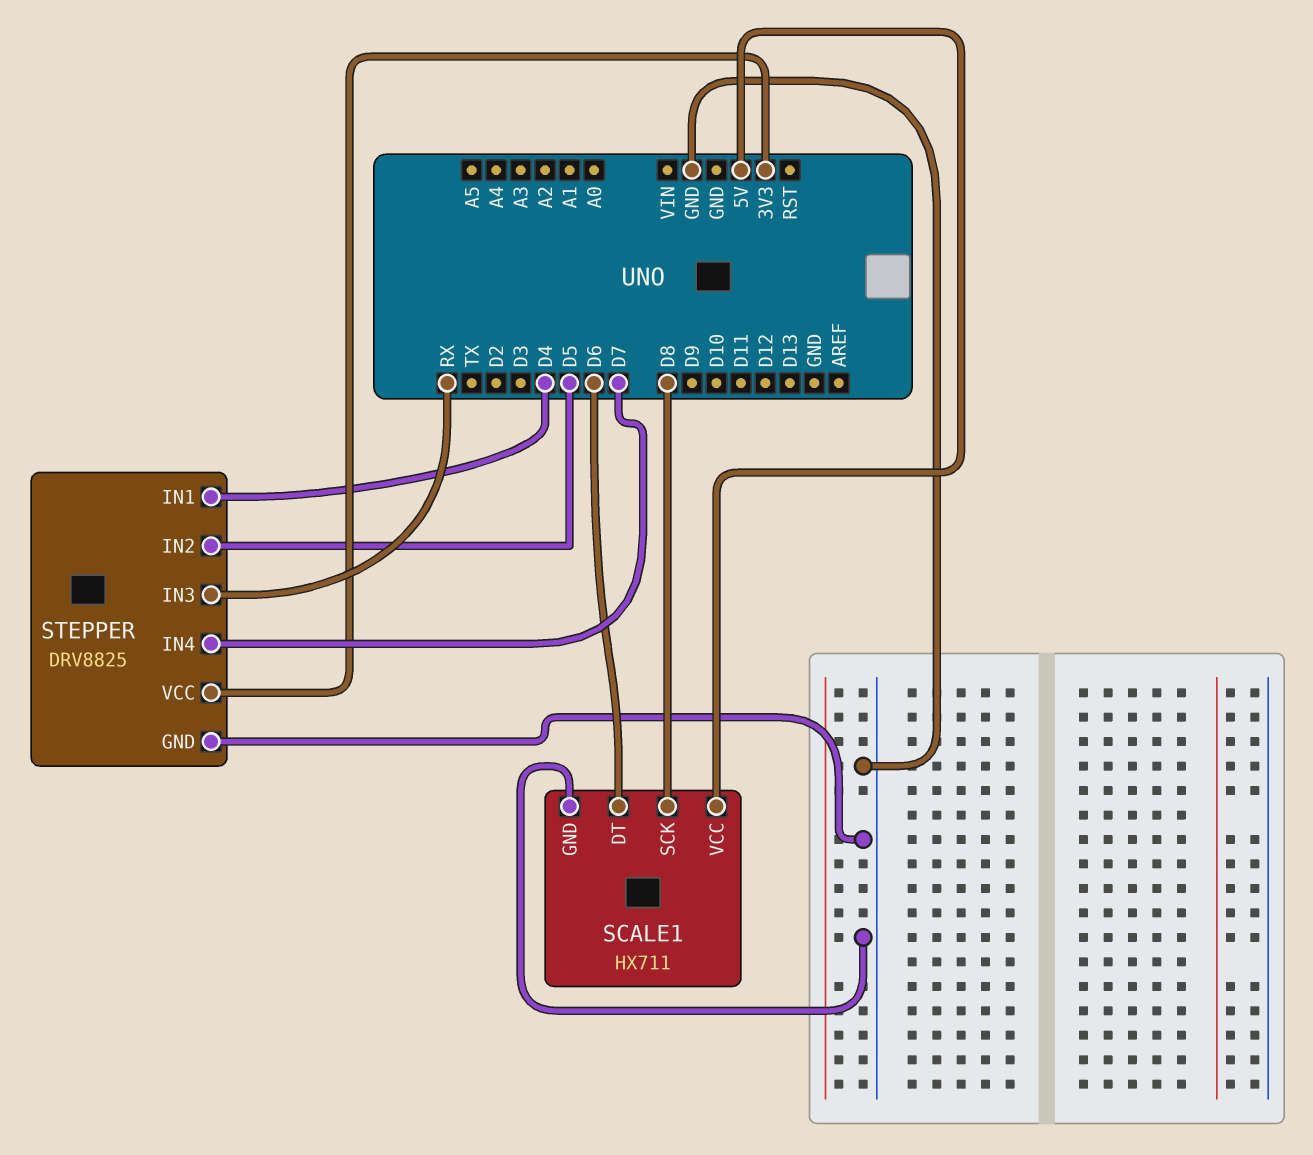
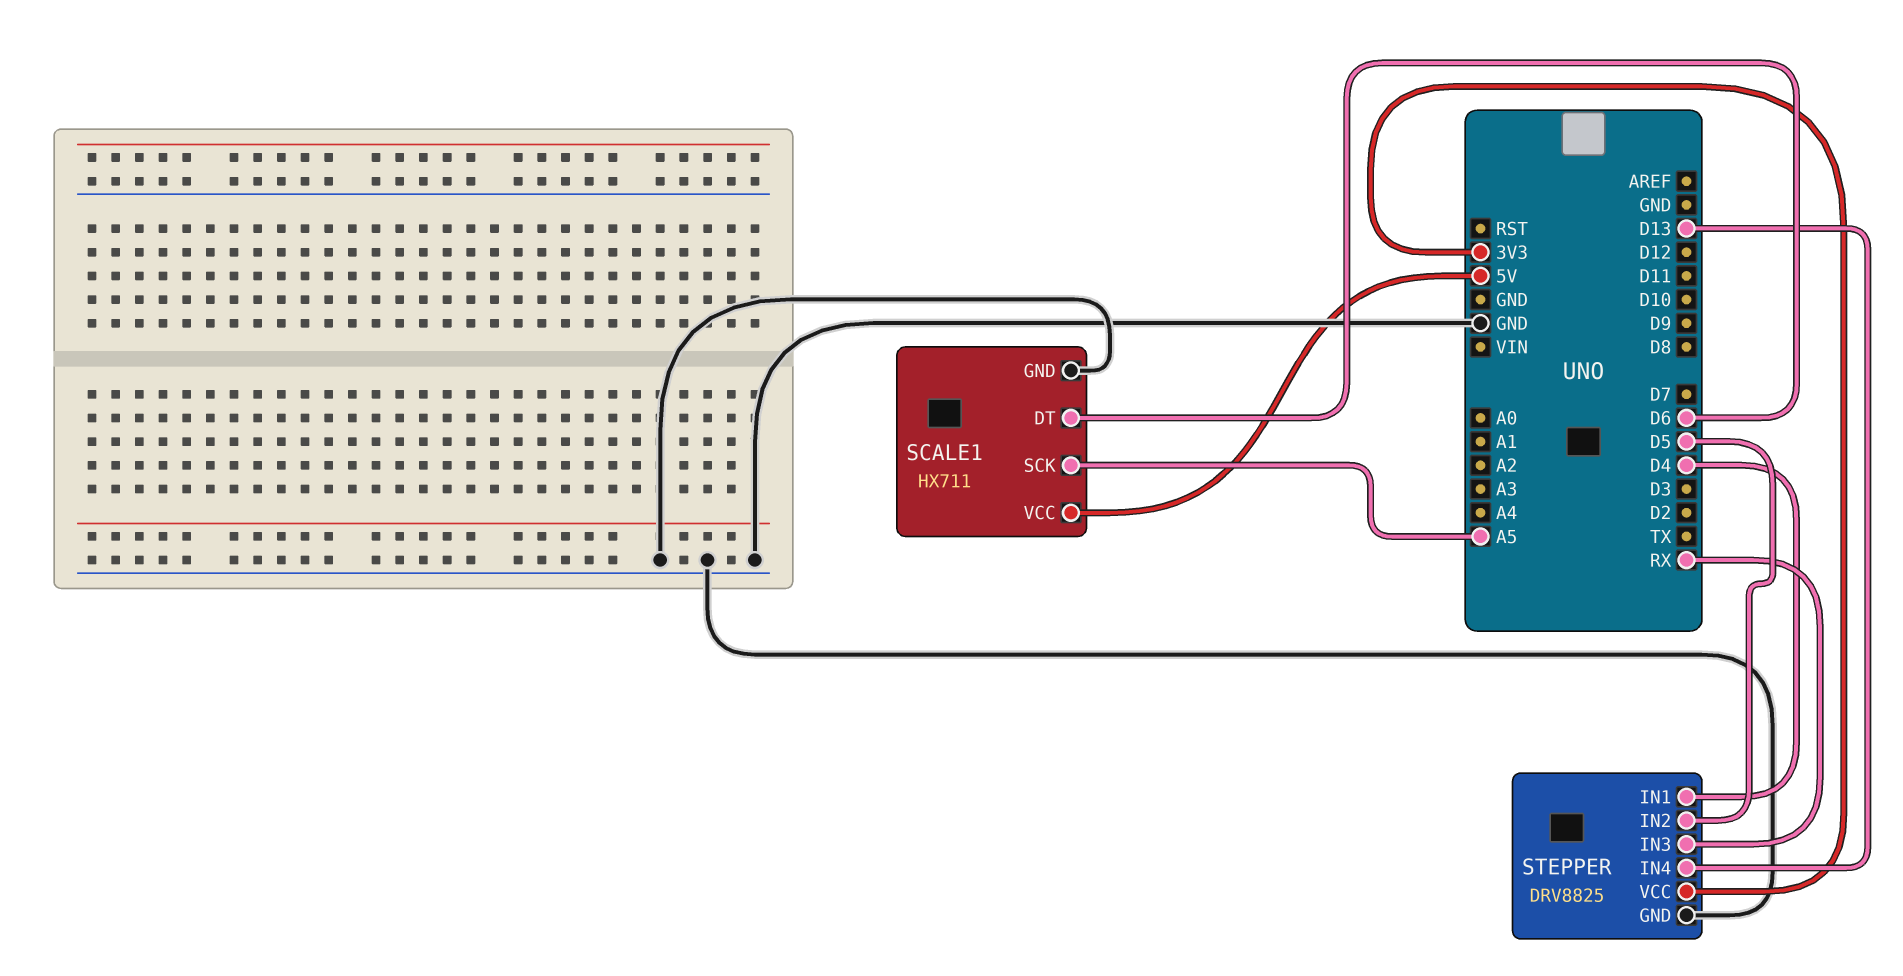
SCALE1 pin SCK: D8 -> A5
STEPPER pin IN4: D7 -> D13

